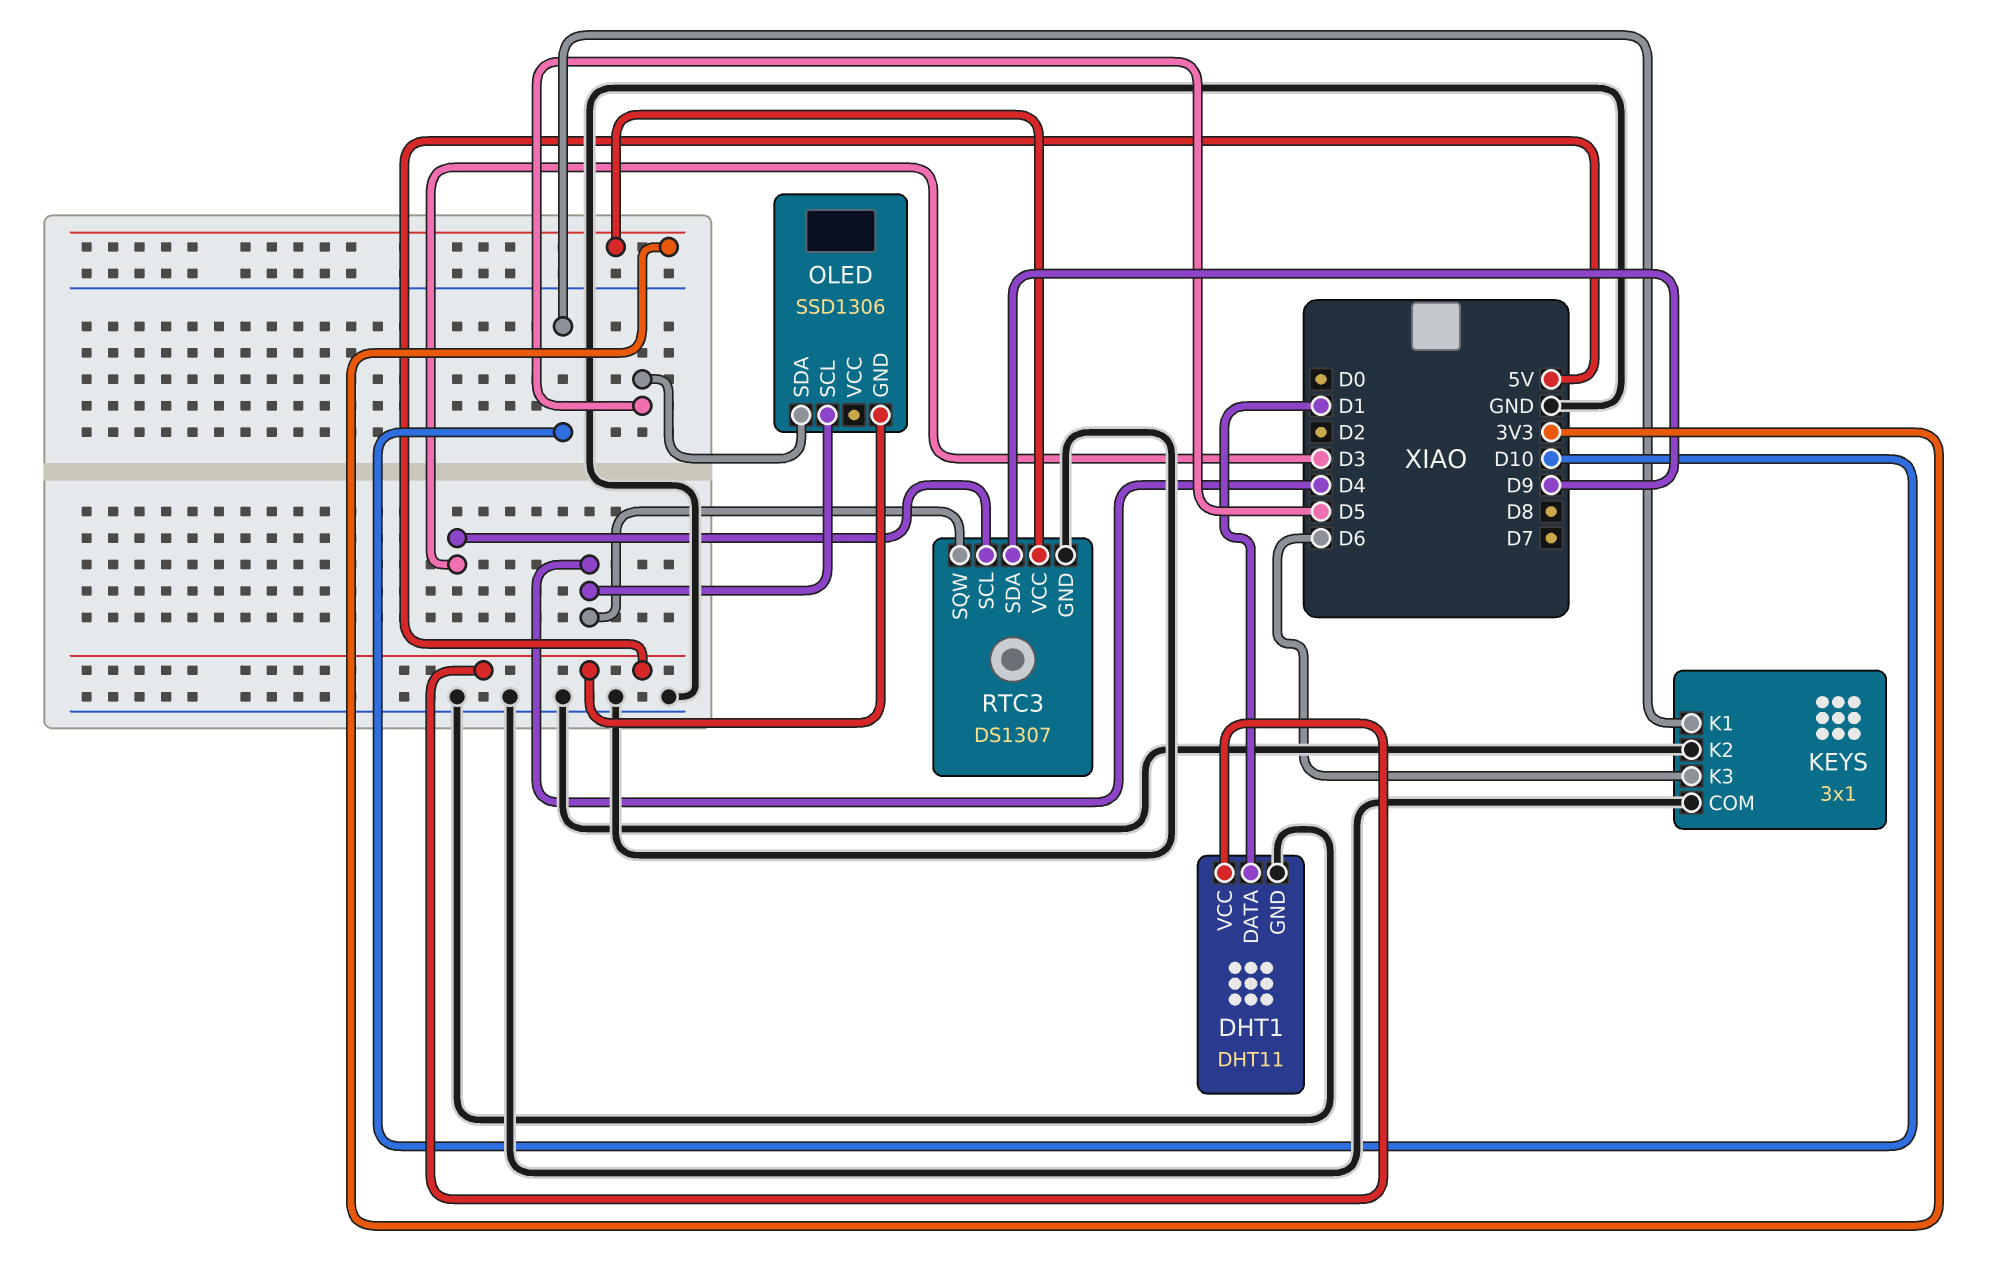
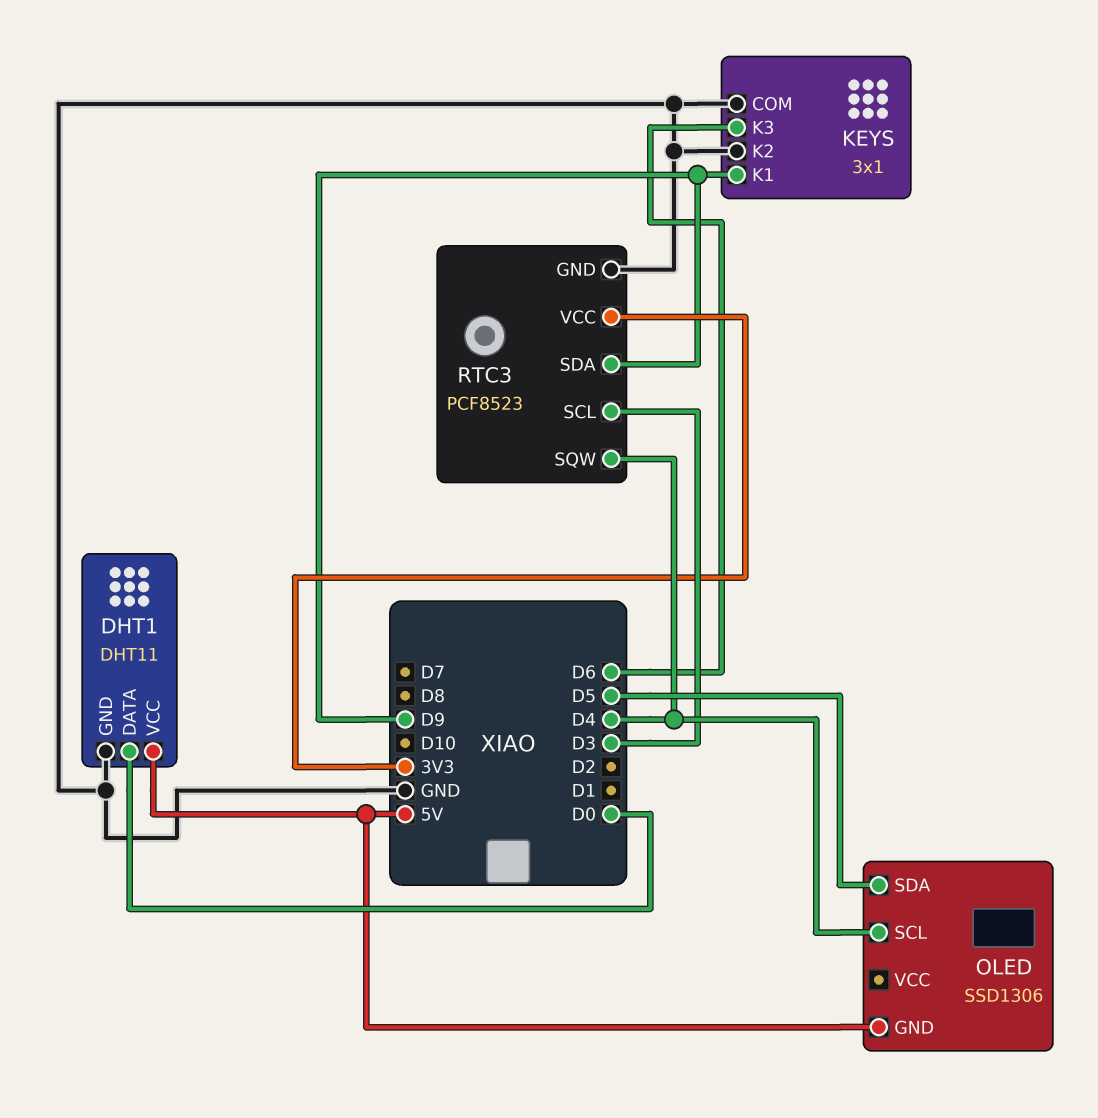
DHT1 pin DATA: D1 -> D0
KEYS pin K1: D10 -> D9
RTC3: DS1307 -> PCF8523

